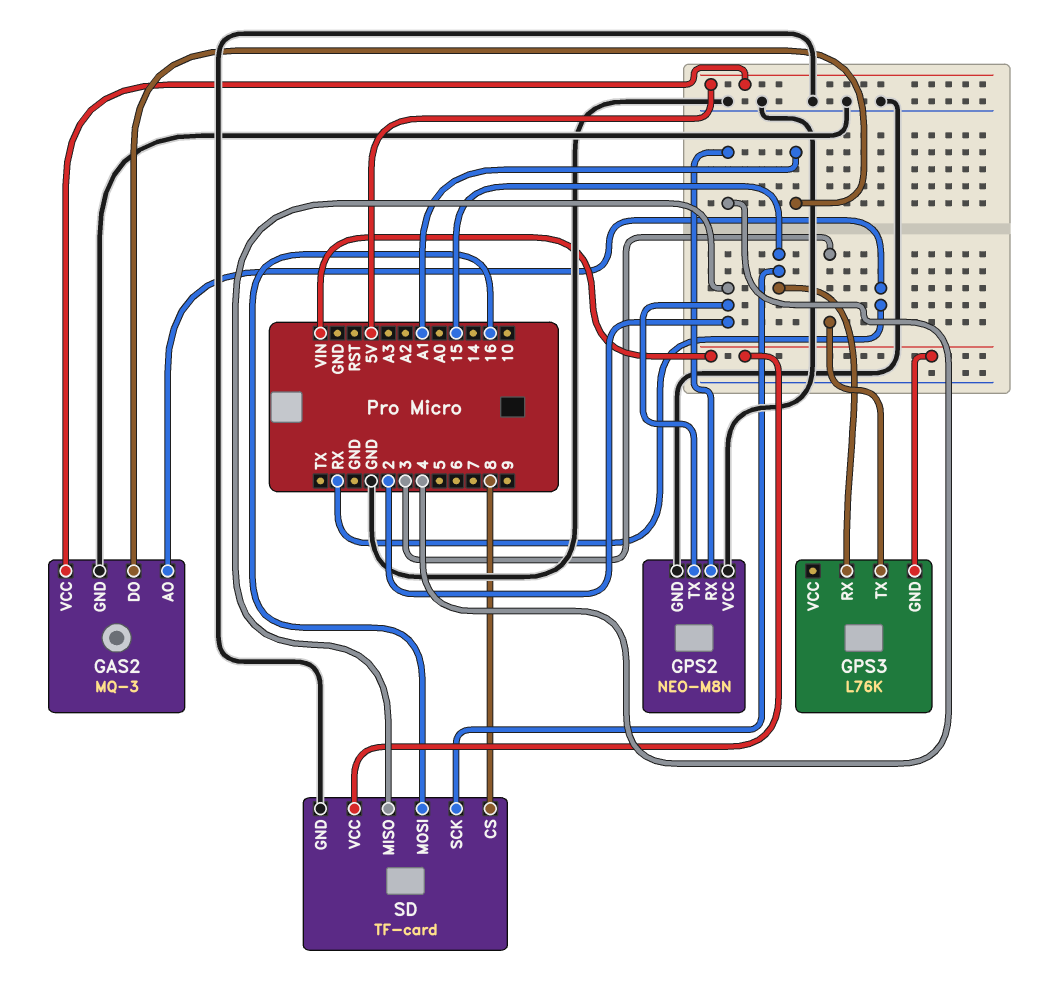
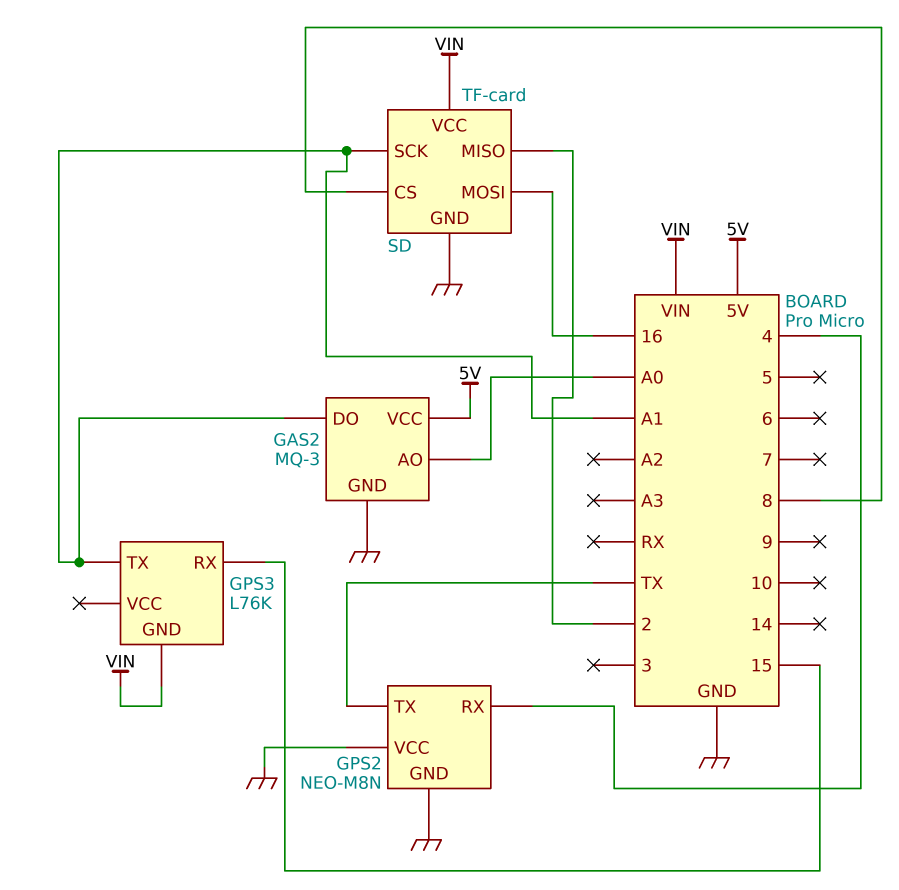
GAS2 pin AO: RX -> A0
GPS2 pin TX: 2 -> TX
GPS3 pin TX: 3 -> A1
SD pin SCK: 15 -> A1

